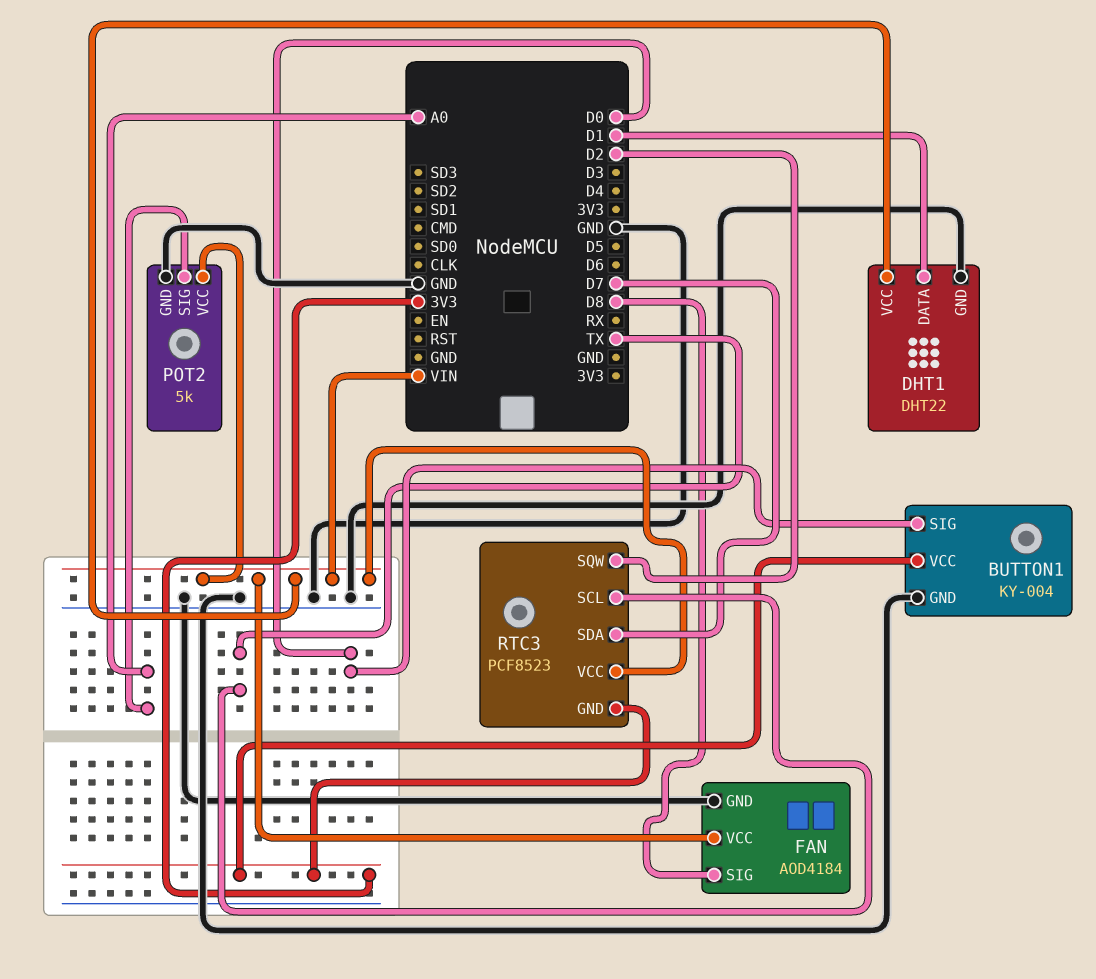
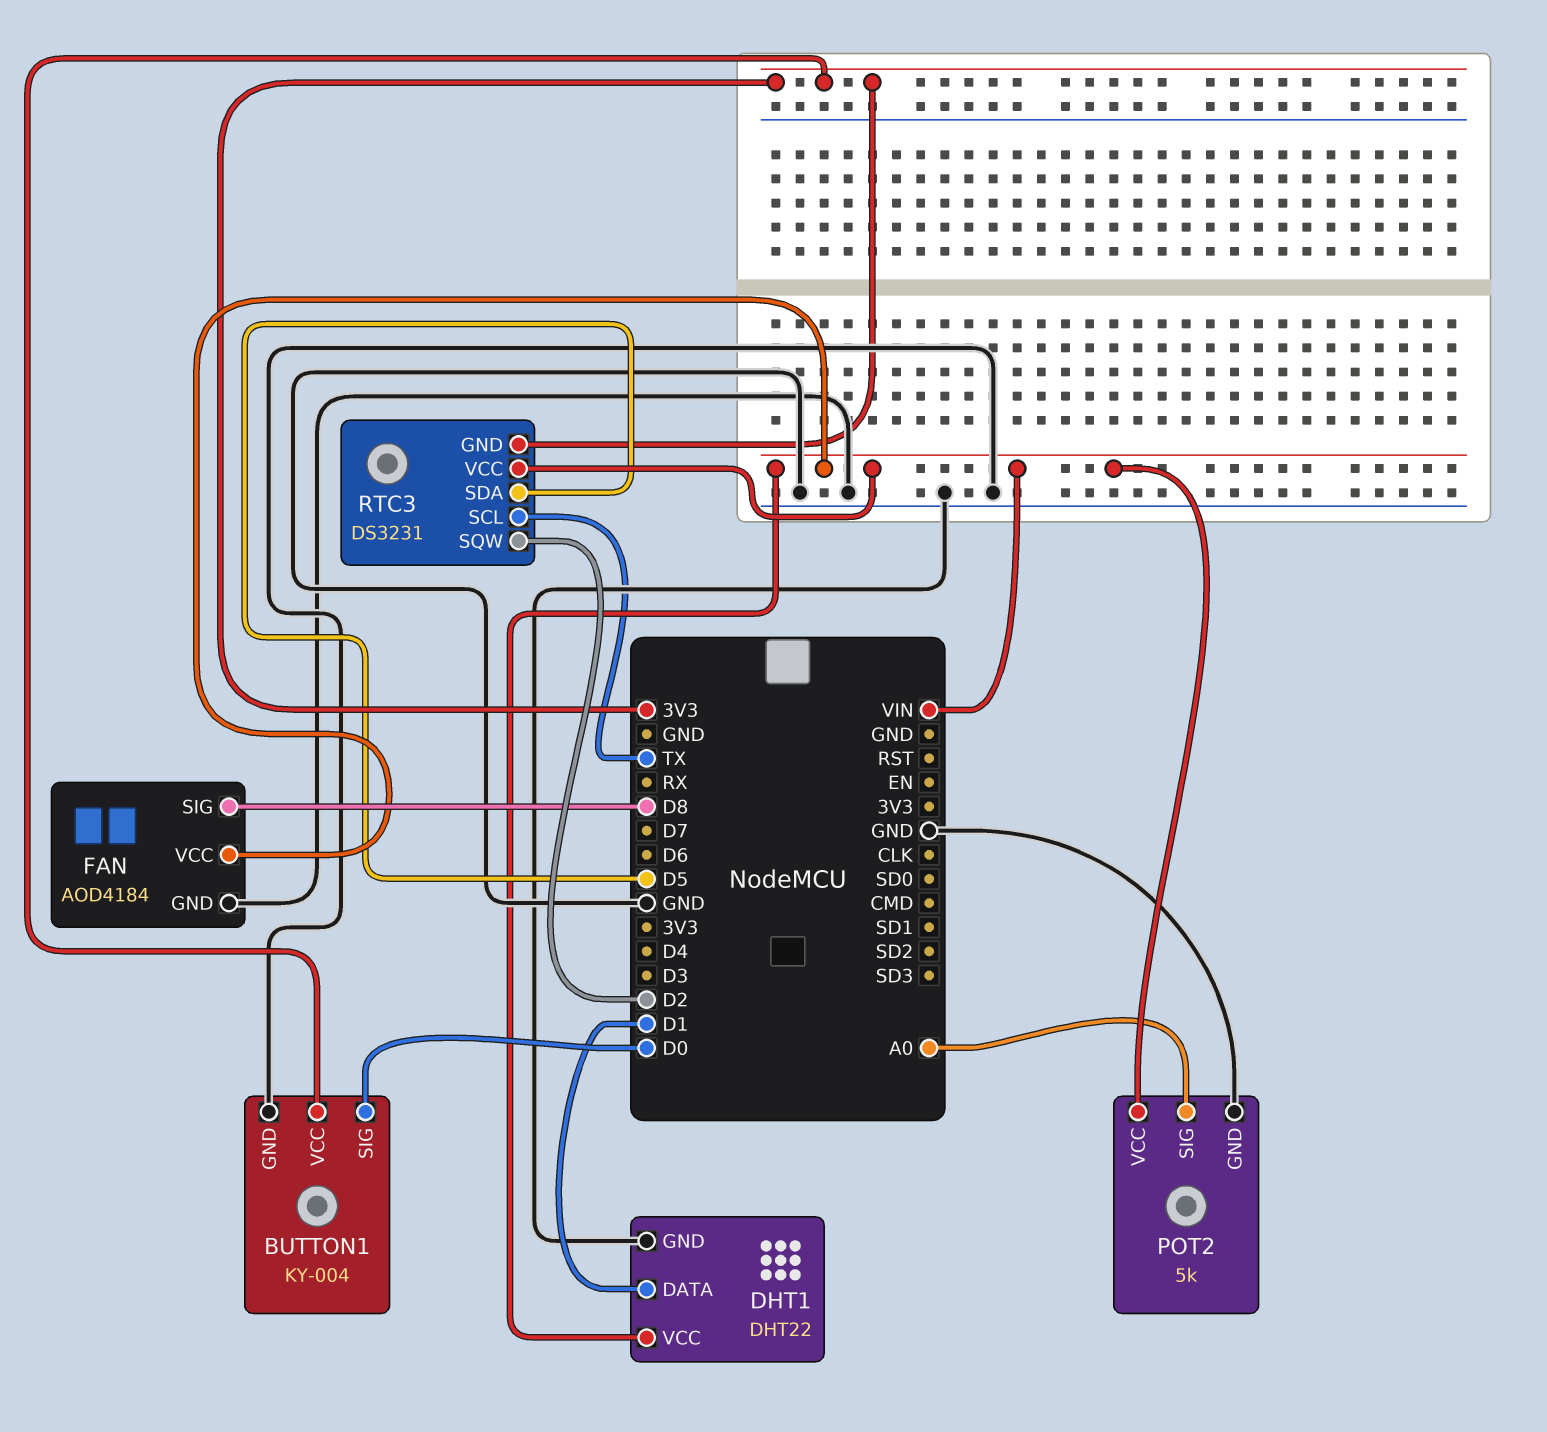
RTC3: PCF8523 -> DS3231
RTC3 pin SDA: D7 -> D5

